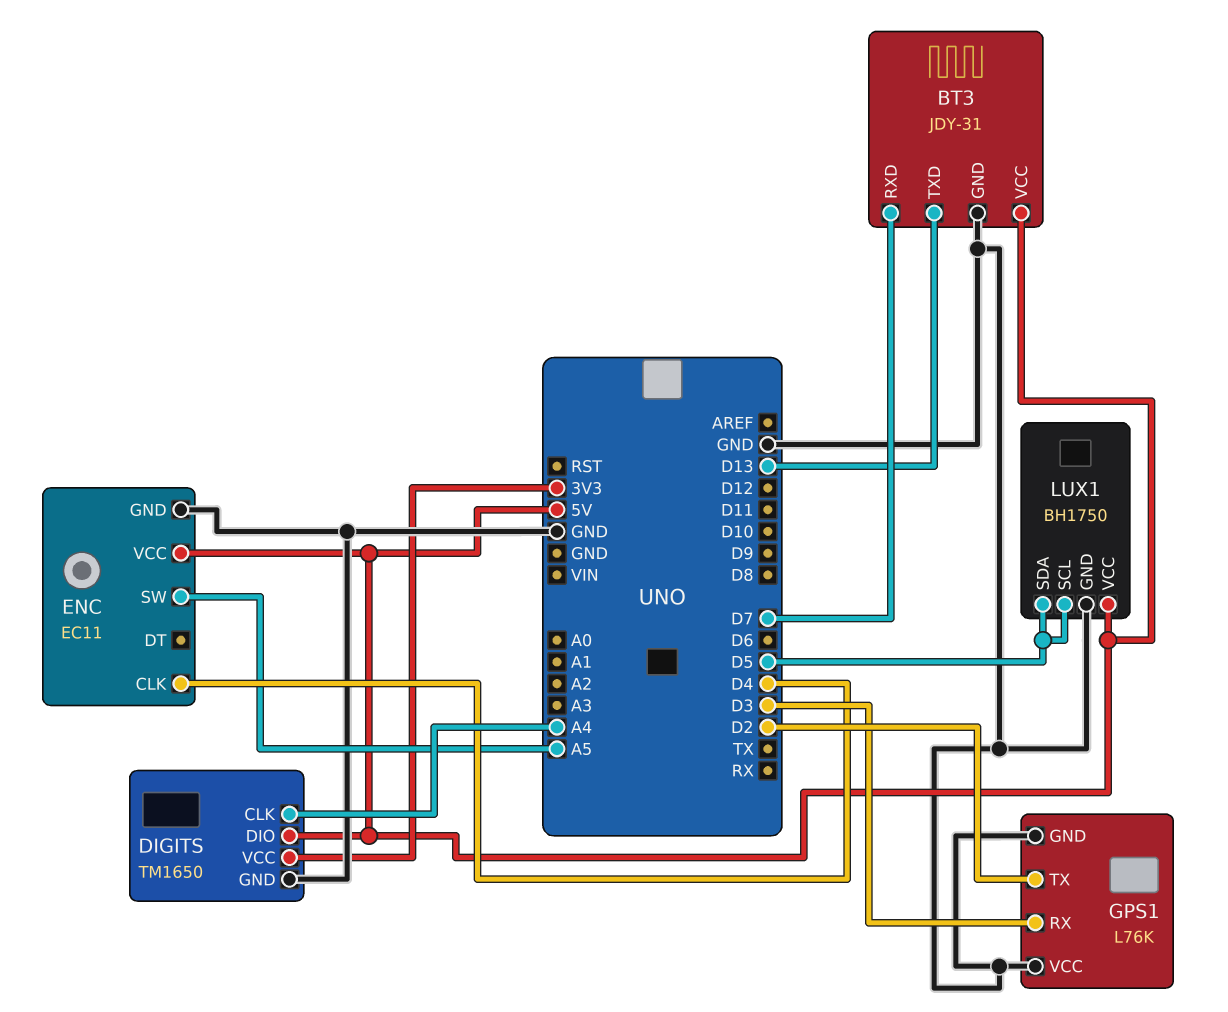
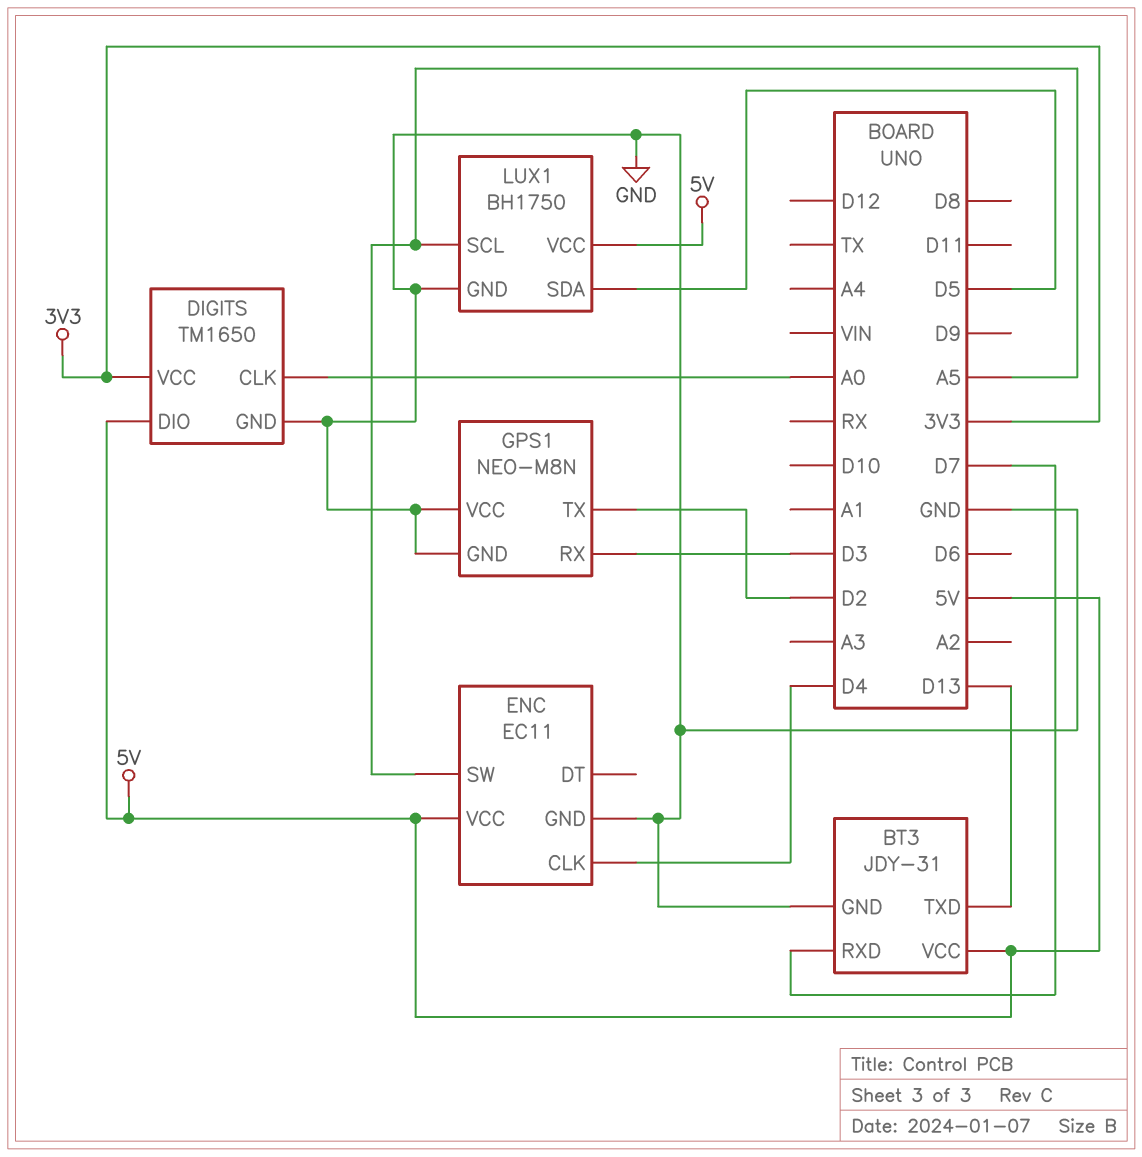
DIGITS pin CLK: A4 -> A0
GPS1: L76K -> NEO-M8N
LUX1 pin SCL: D5 -> A5

